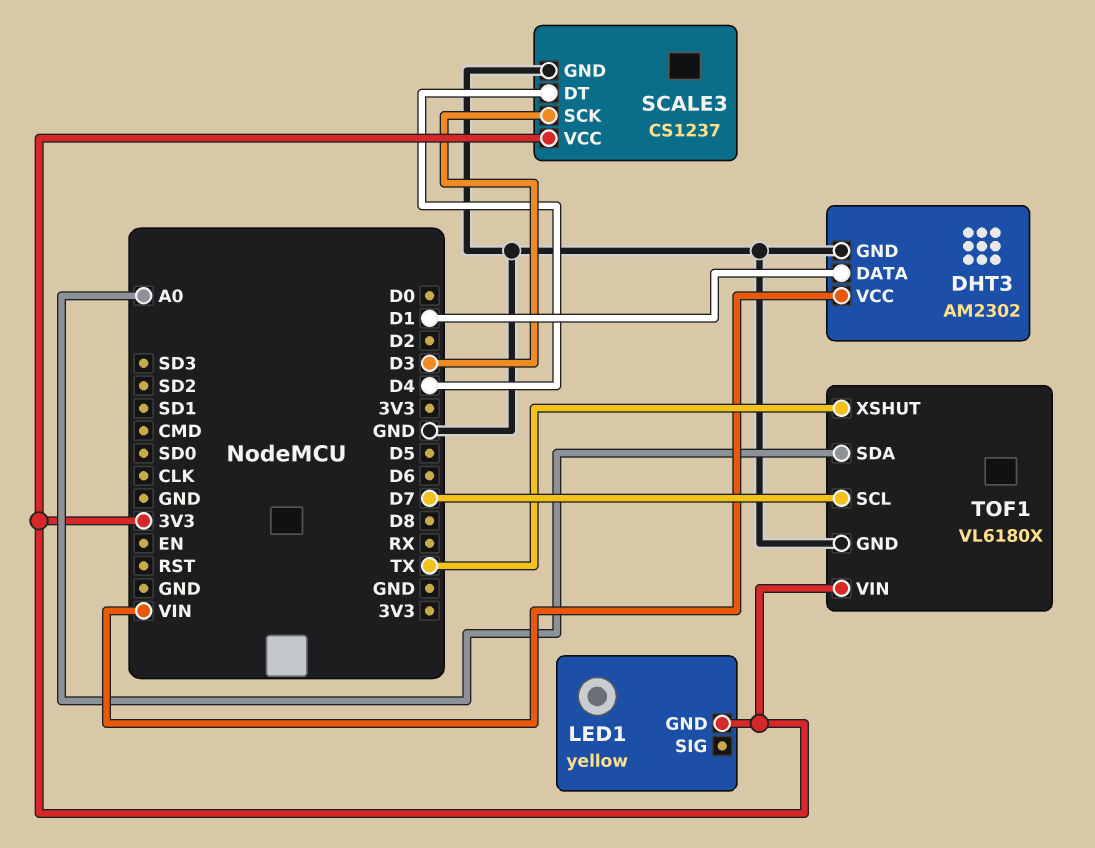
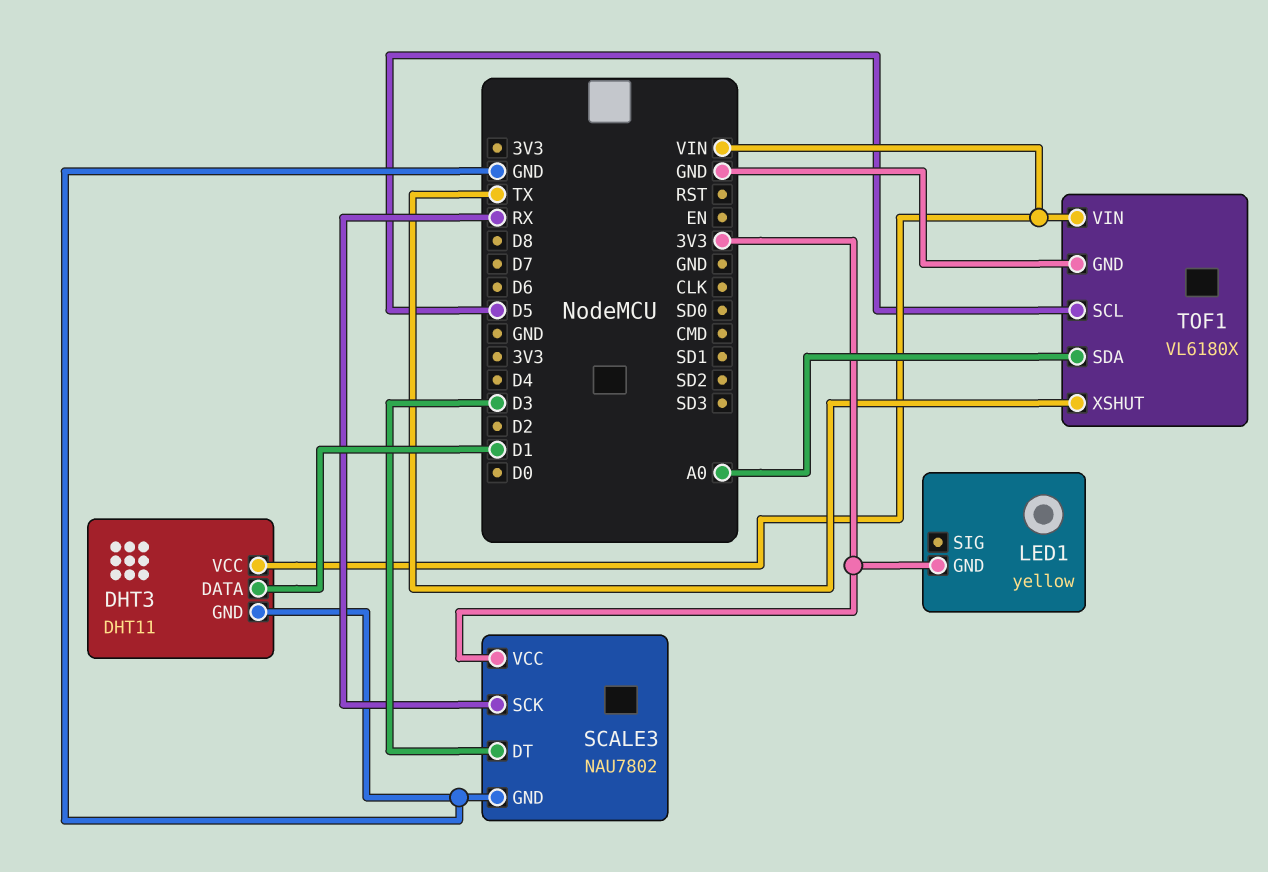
DHT3: AM2302 -> DHT11
SCALE3: CS1237 -> NAU7802
SCALE3 pin DT: D4 -> D3
SCALE3 pin SCK: D3 -> RX
TOF1 pin SCL: D7 -> D5
TOF1 pin VIN: 3V3 -> VIN

